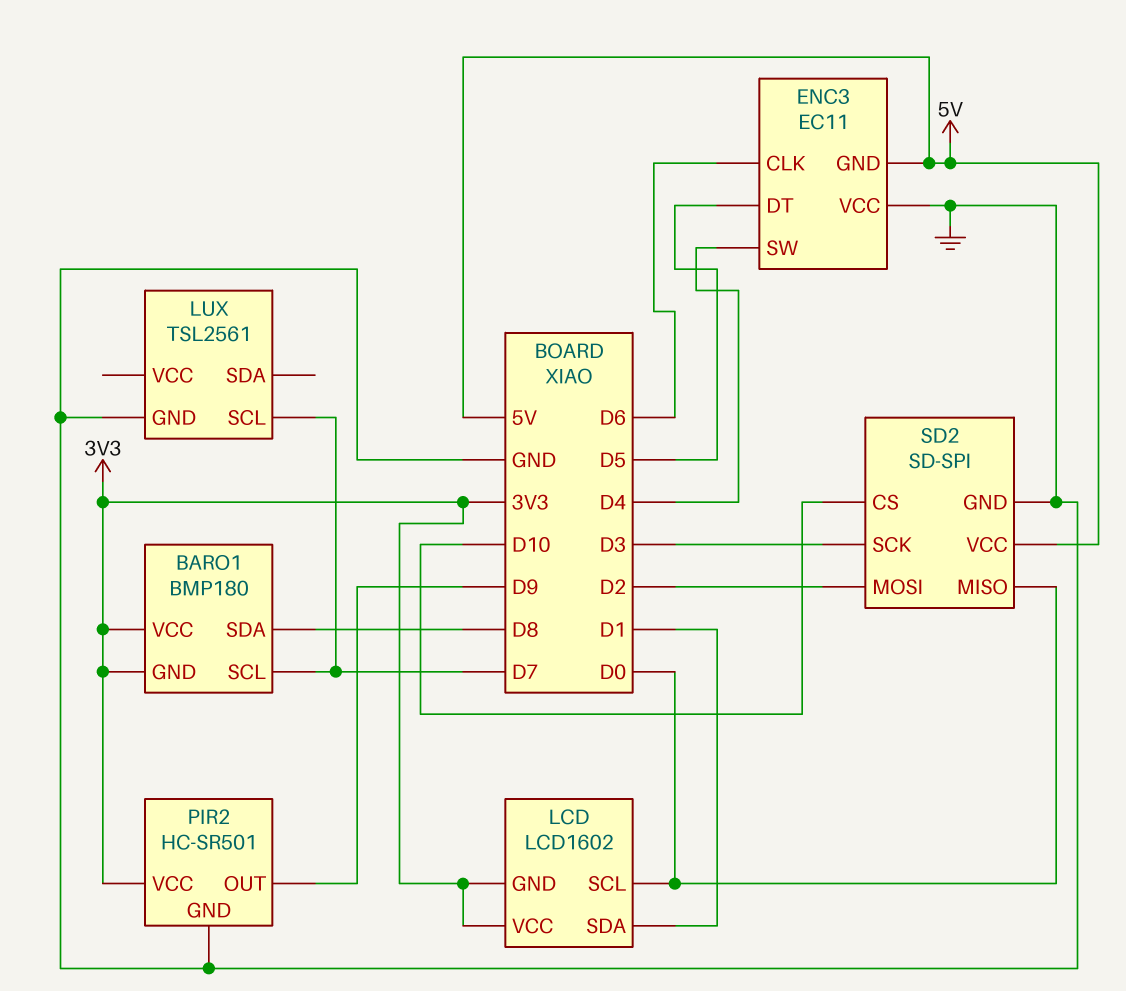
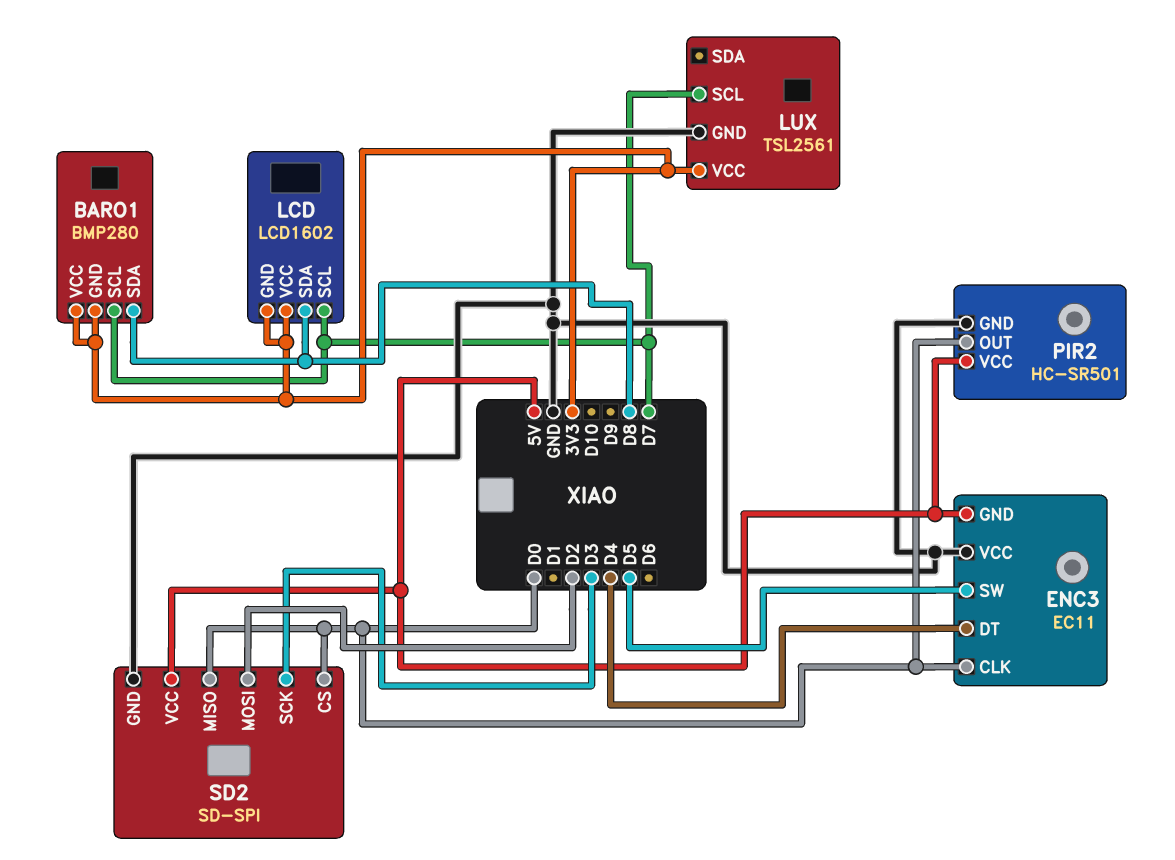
BARO1: BMP180 -> BMP280
ENC3 pin CLK: D6 -> D0
ENC3 pin DT: D5 -> D4
ENC3 pin SW: D4 -> D5
LCD pin SCL: D0 -> D7
LCD pin SDA: D1 -> D8
LUX pin VCC: none -> 3V3
PIR2 pin OUT: D9 -> D0
PIR2 pin VCC: 3V3 -> 5V
SD2 pin CS: D10 -> D0

